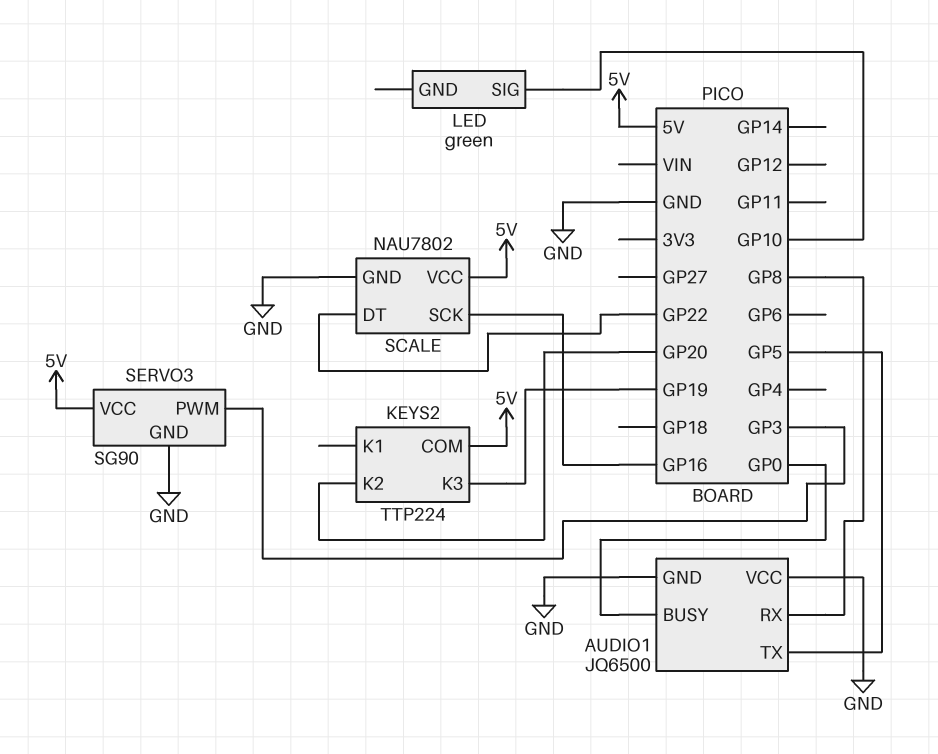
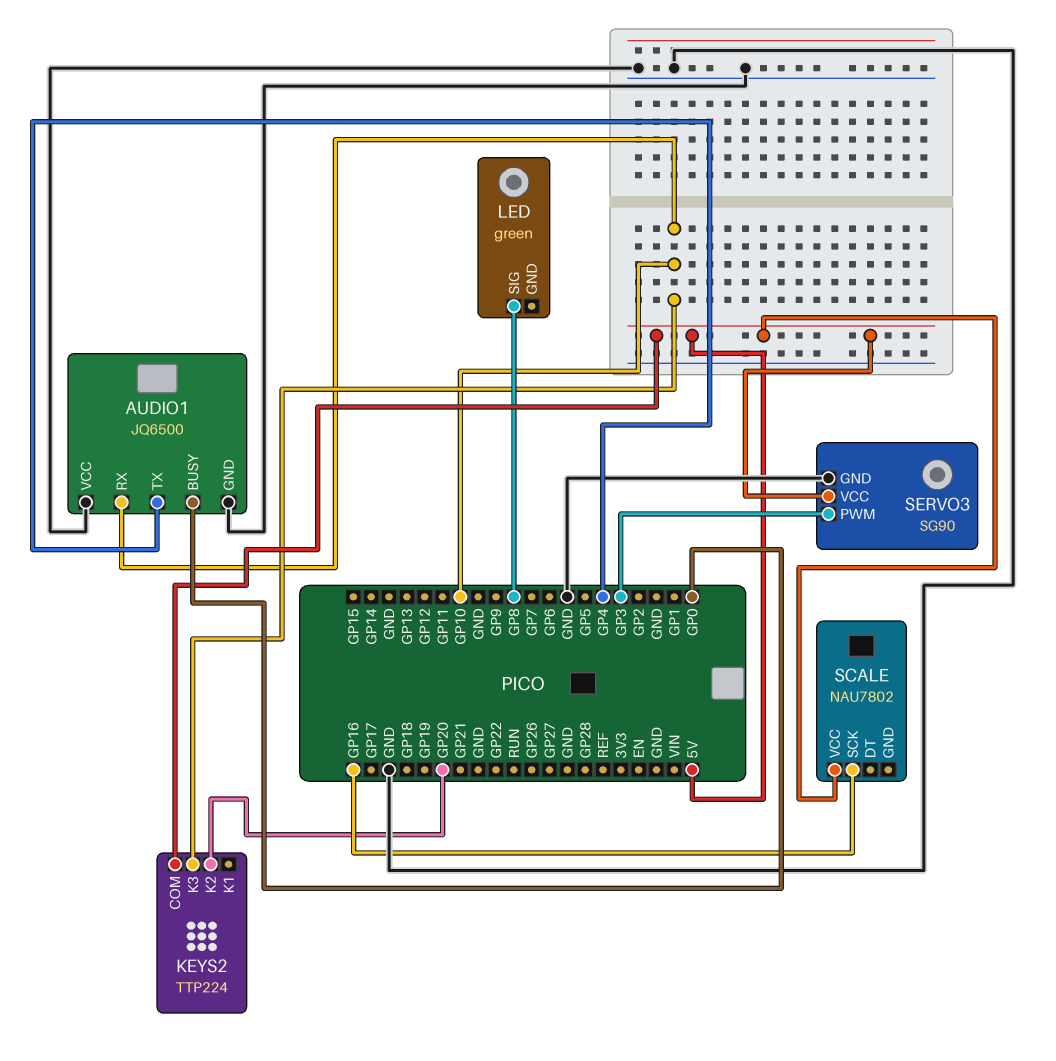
AUDIO1 pin RX: GP8 -> GP10
AUDIO1 pin TX: GP5 -> GP4
KEYS2 pin K3: GP19 -> GP10
LED pin SIG: GP10 -> GP8
SCALE pin DT: GP22 -> none
SCALE pin GND: GND -> none

